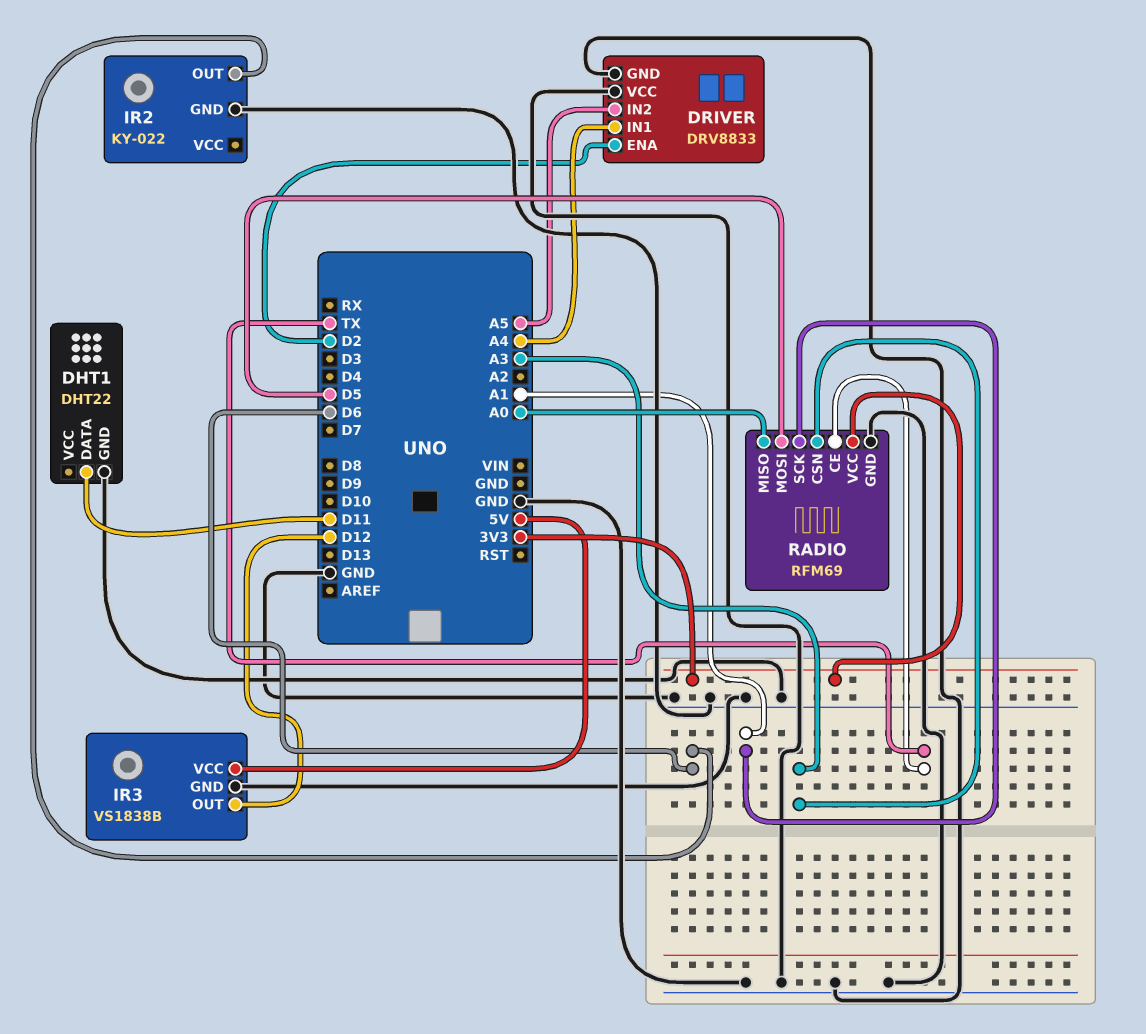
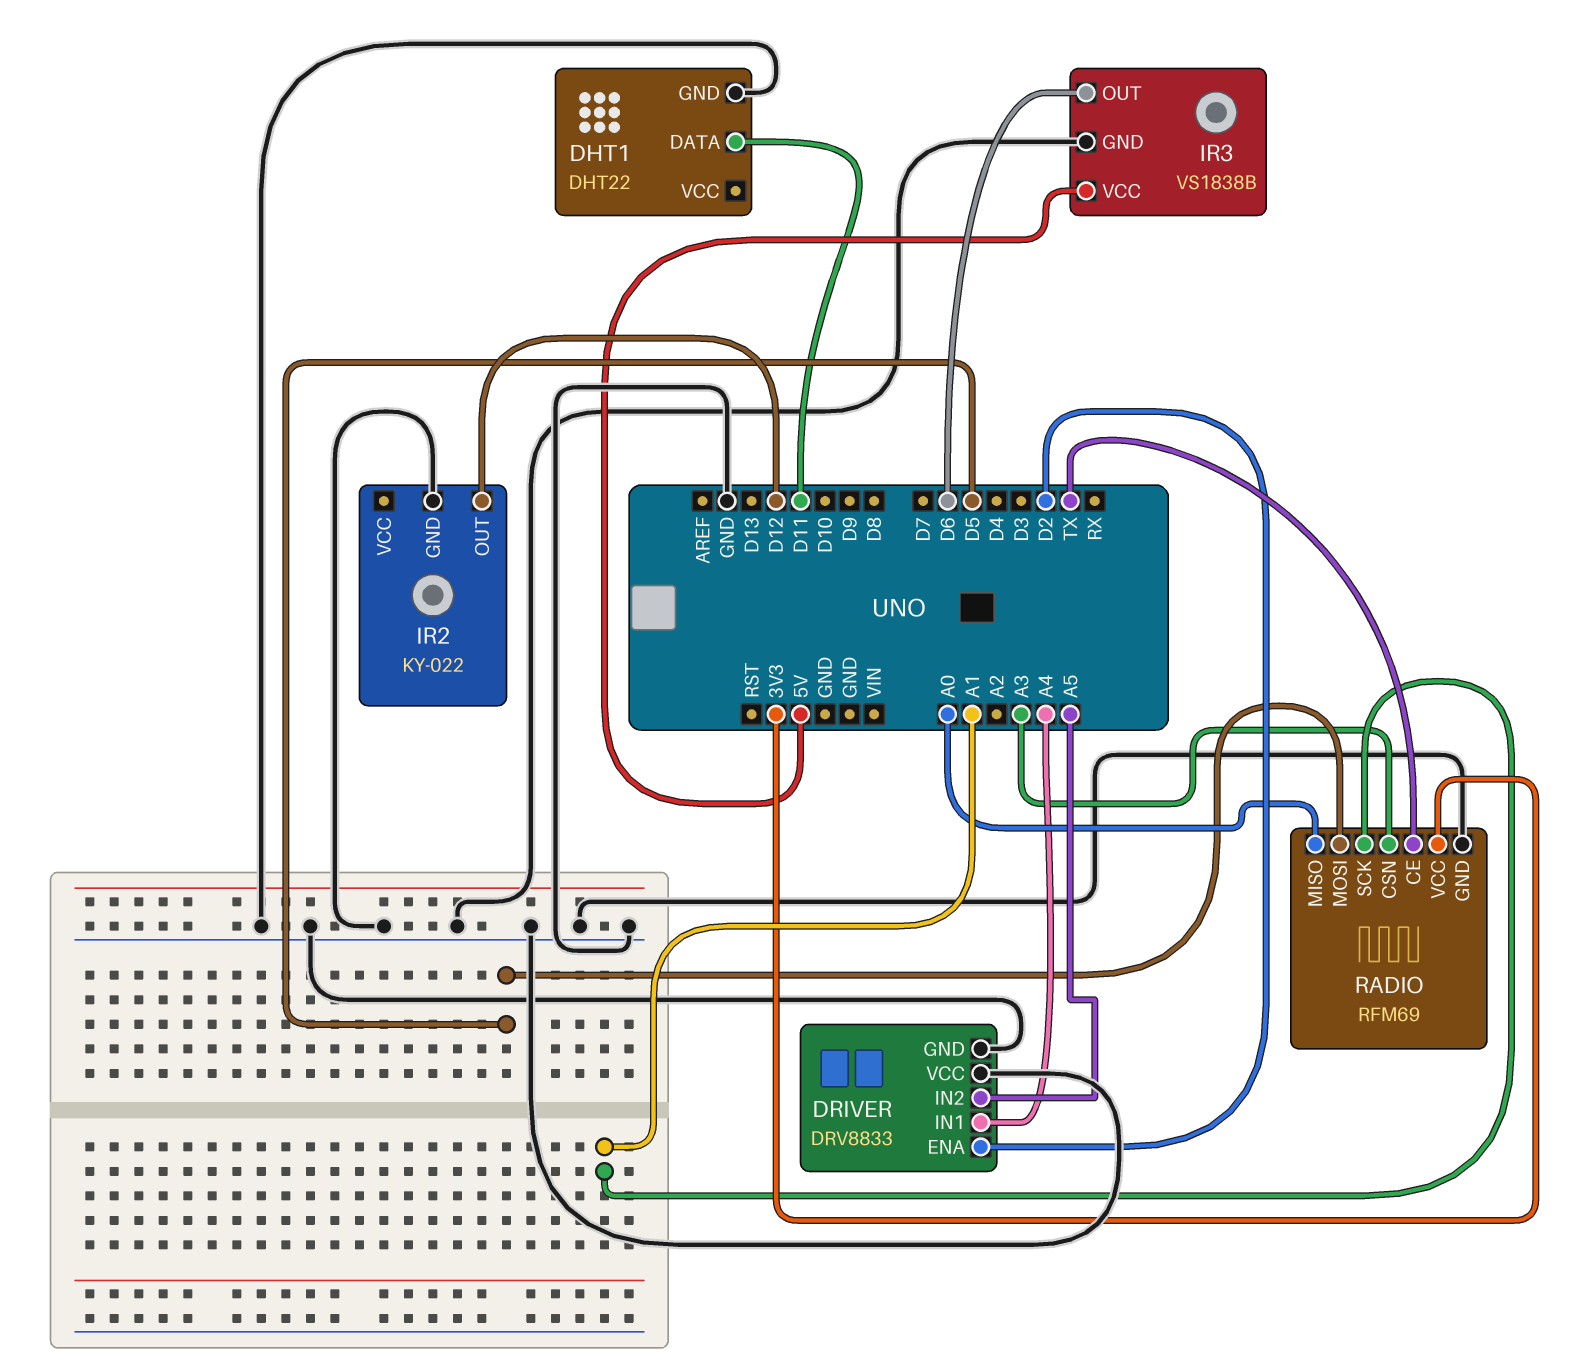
IR2 pin OUT: D6 -> D12
IR3 pin OUT: D12 -> D6

